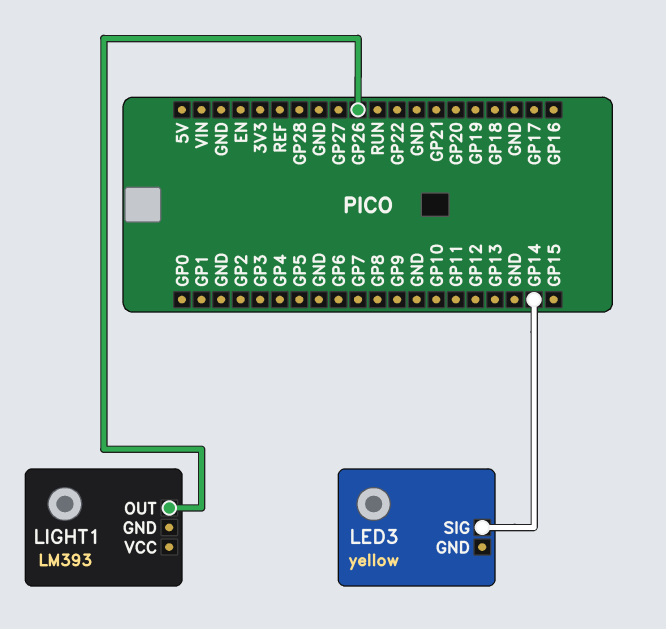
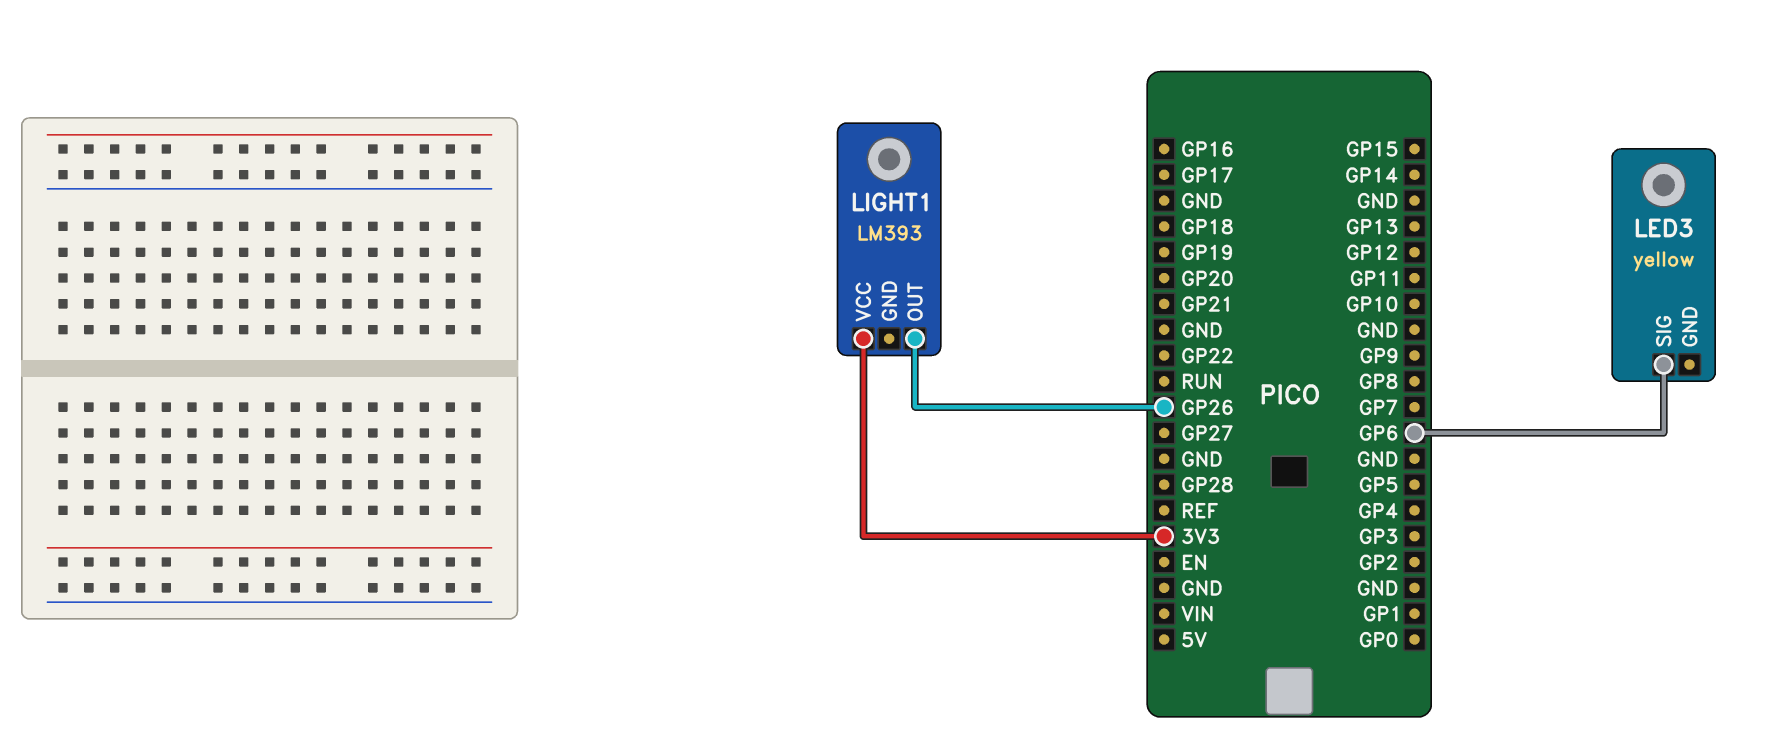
LED3 pin SIG: GP14 -> GP6
LIGHT1 pin VCC: none -> 3V3

